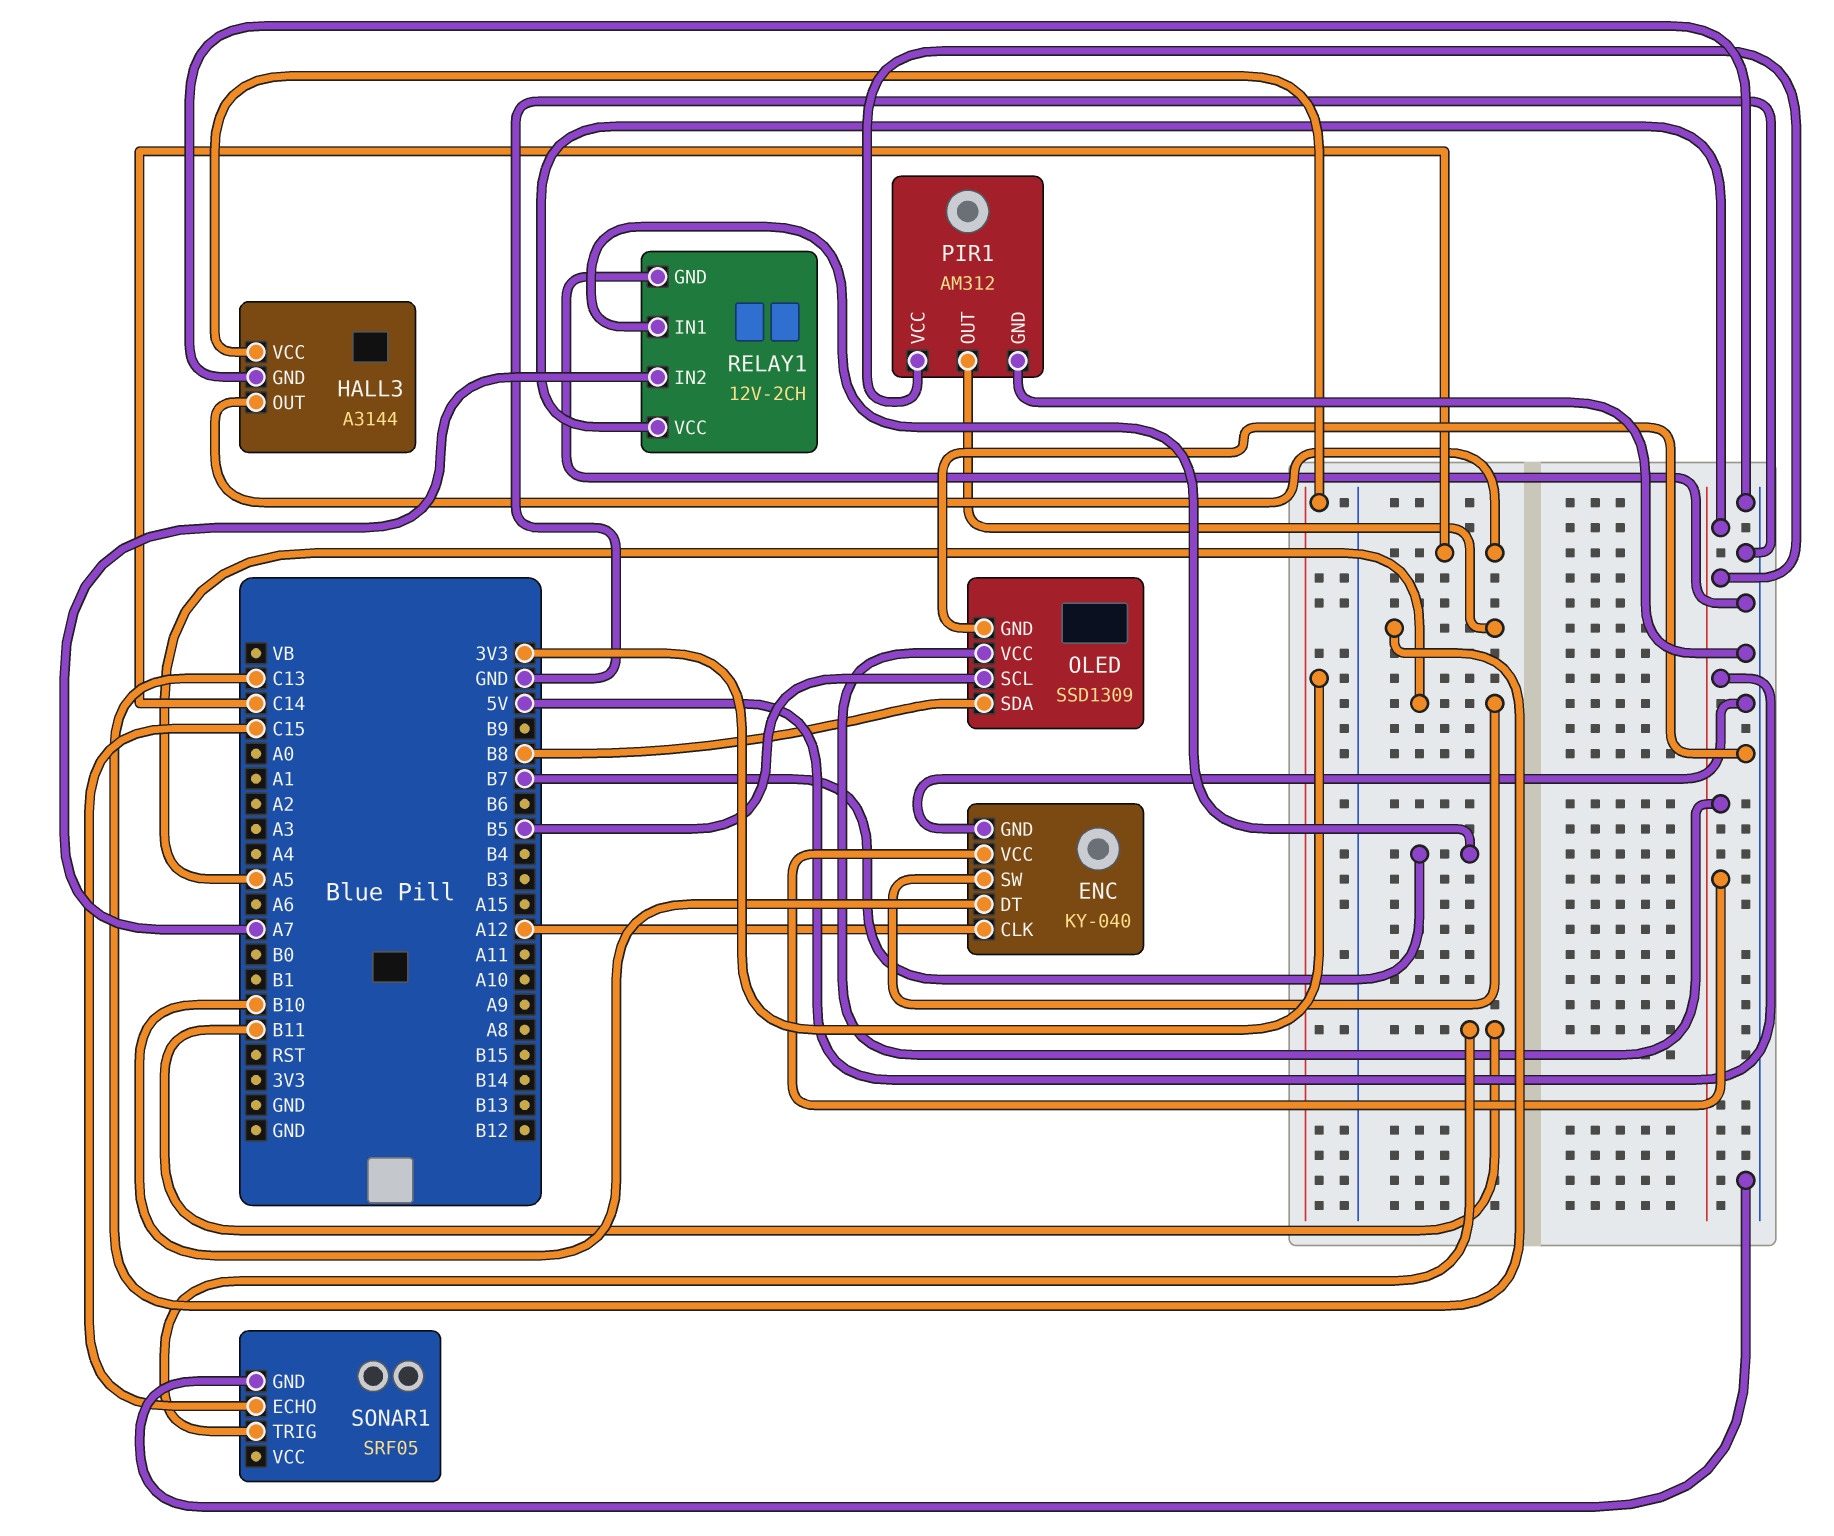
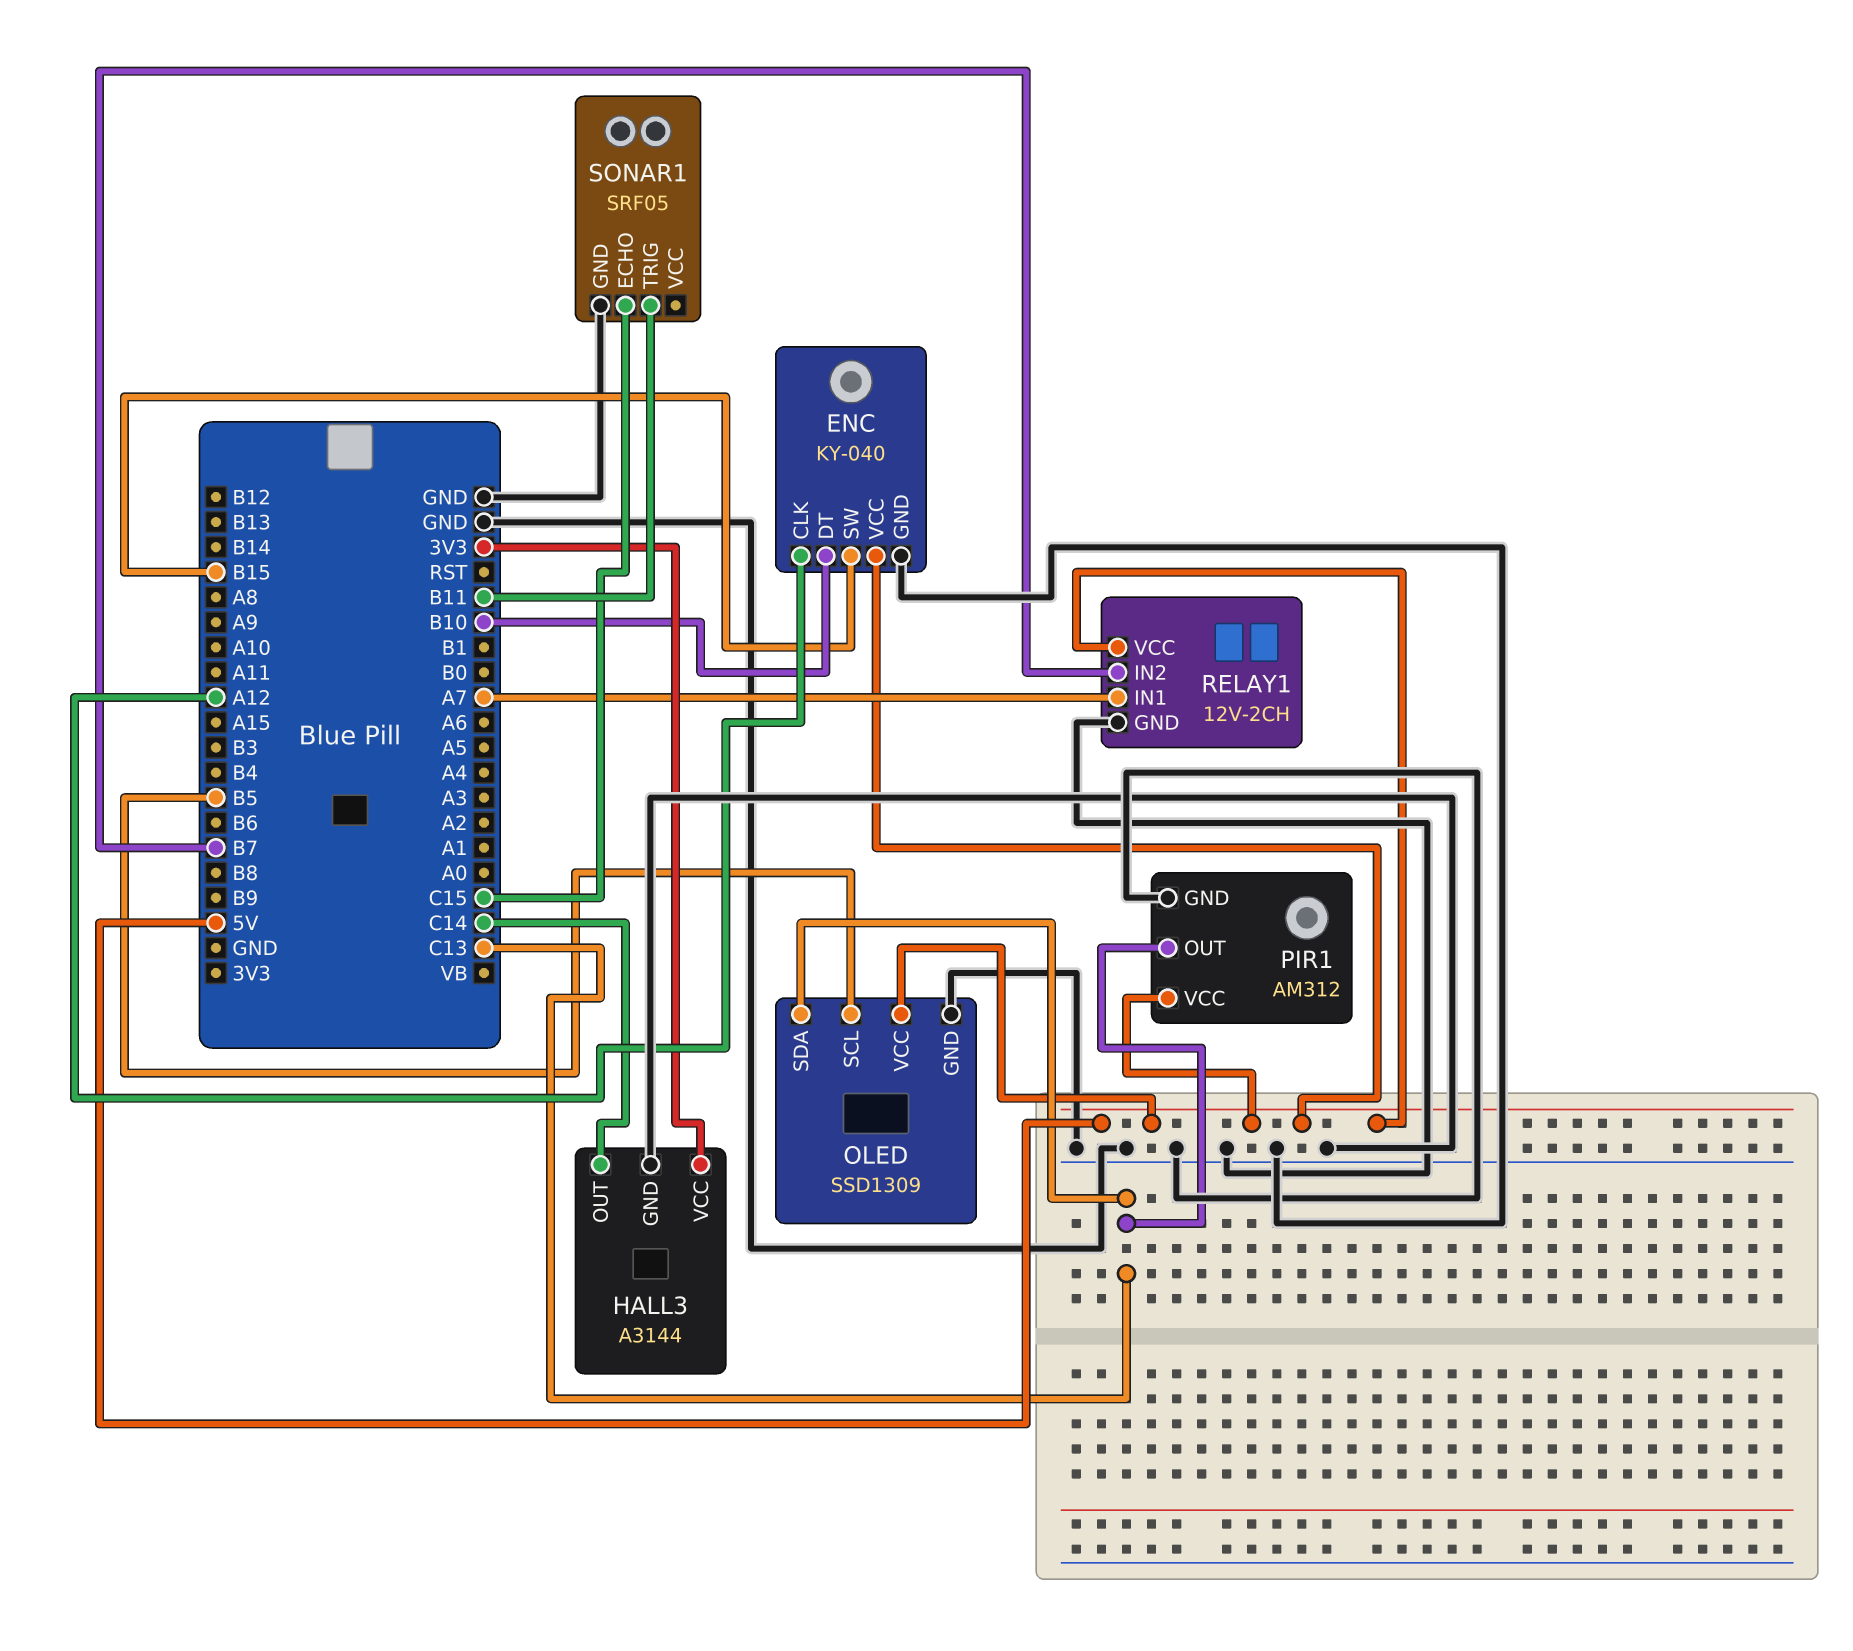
ENC pin SW: A5 -> B15
OLED pin SDA: B8 -> C13
RELAY1 pin IN1: B7 -> A7
RELAY1 pin IN2: A7 -> B7

